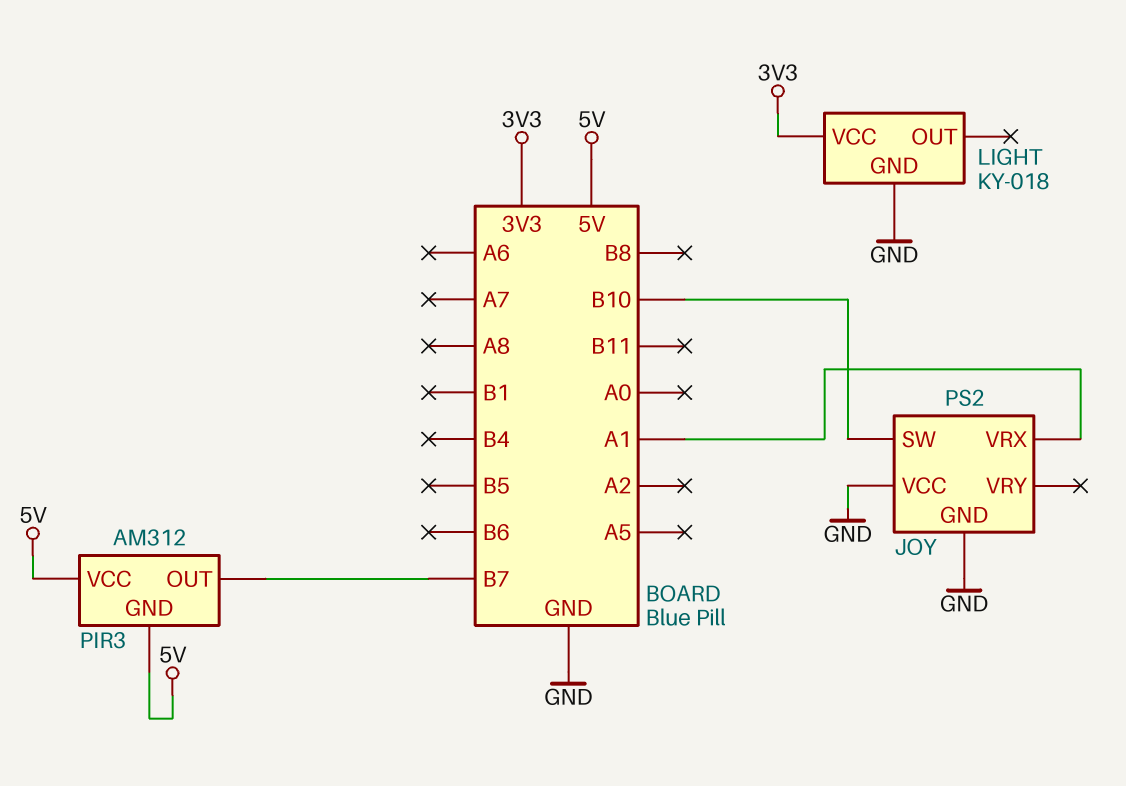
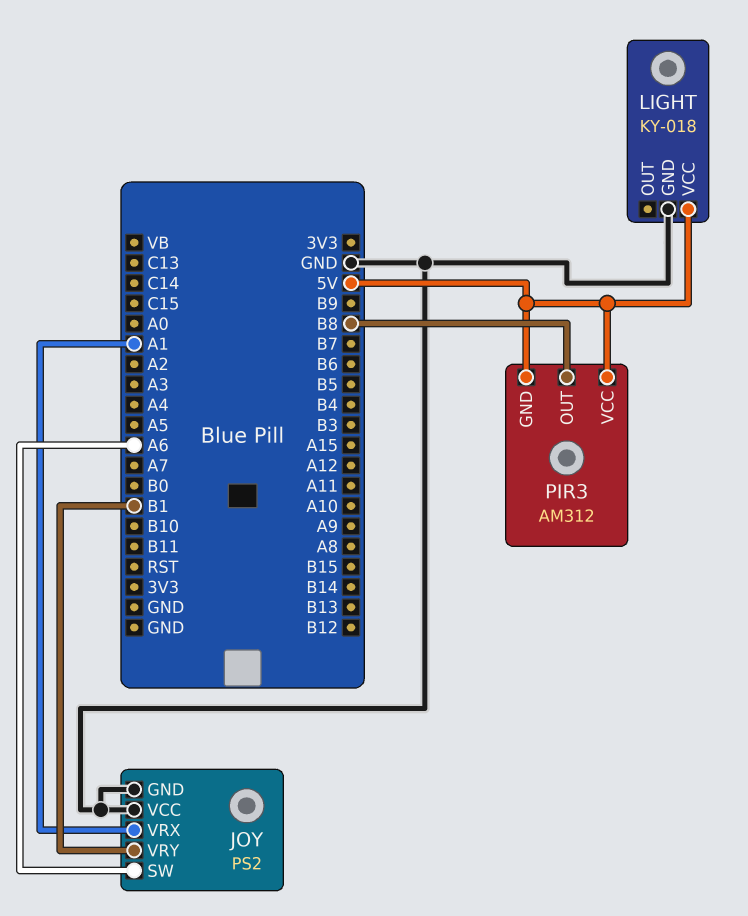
JOY pin SW: B10 -> A6
JOY pin VRY: none -> B1
LIGHT pin VCC: 3V3 -> 5V
PIR3 pin OUT: B7 -> B8

